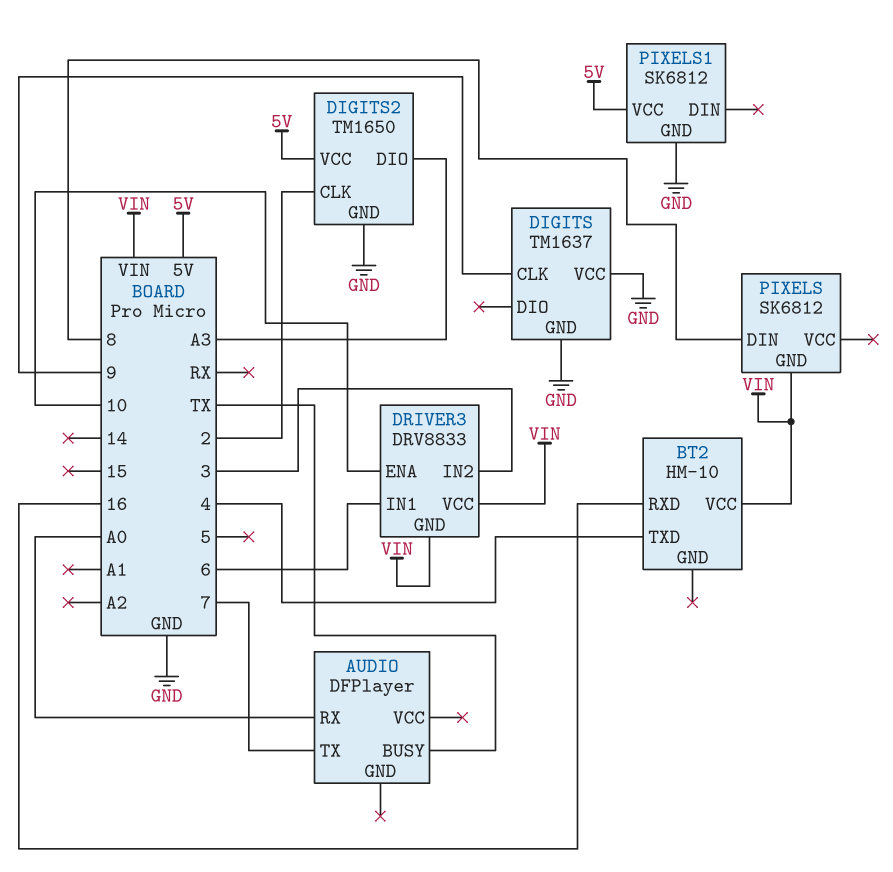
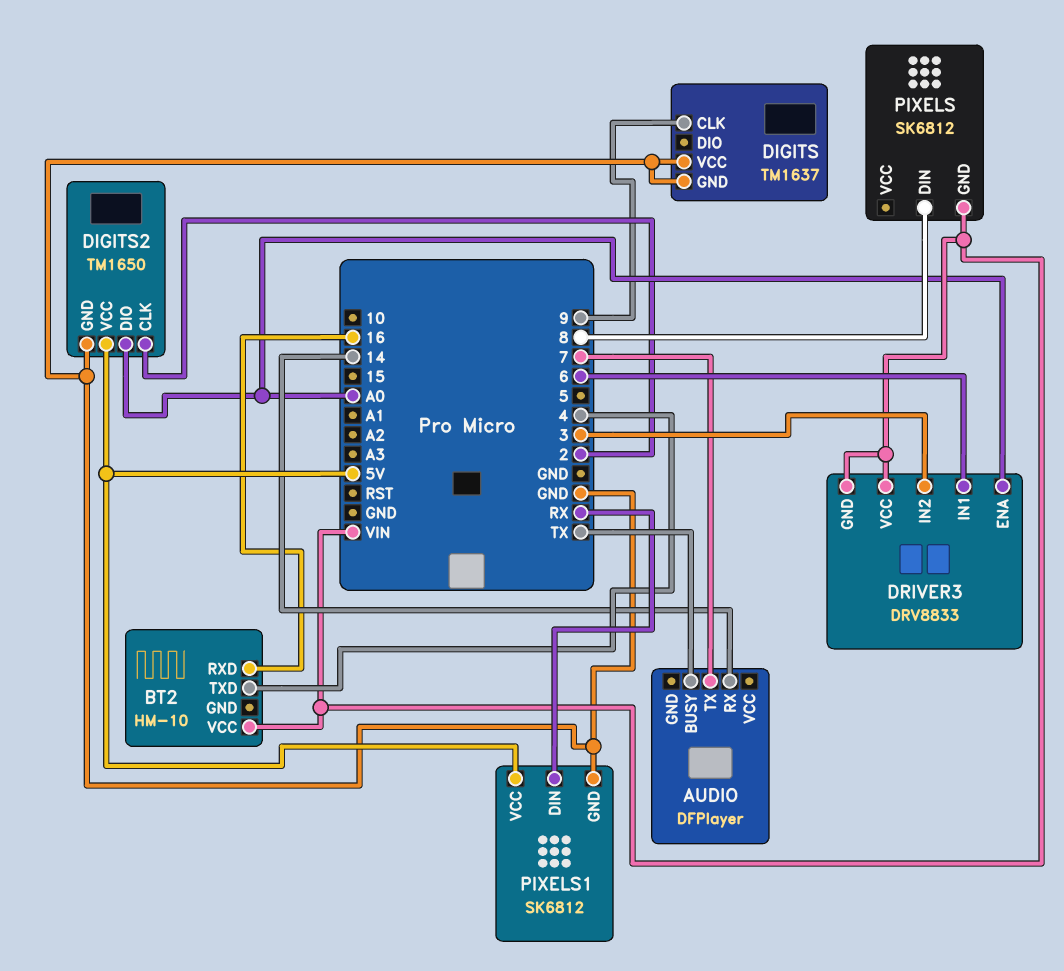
AUDIO pin RX: A0 -> 14
DIGITS2 pin DIO: A3 -> A0
DRIVER3 pin ENA: 10 -> A0
PIXELS1 pin DIN: none -> RX

